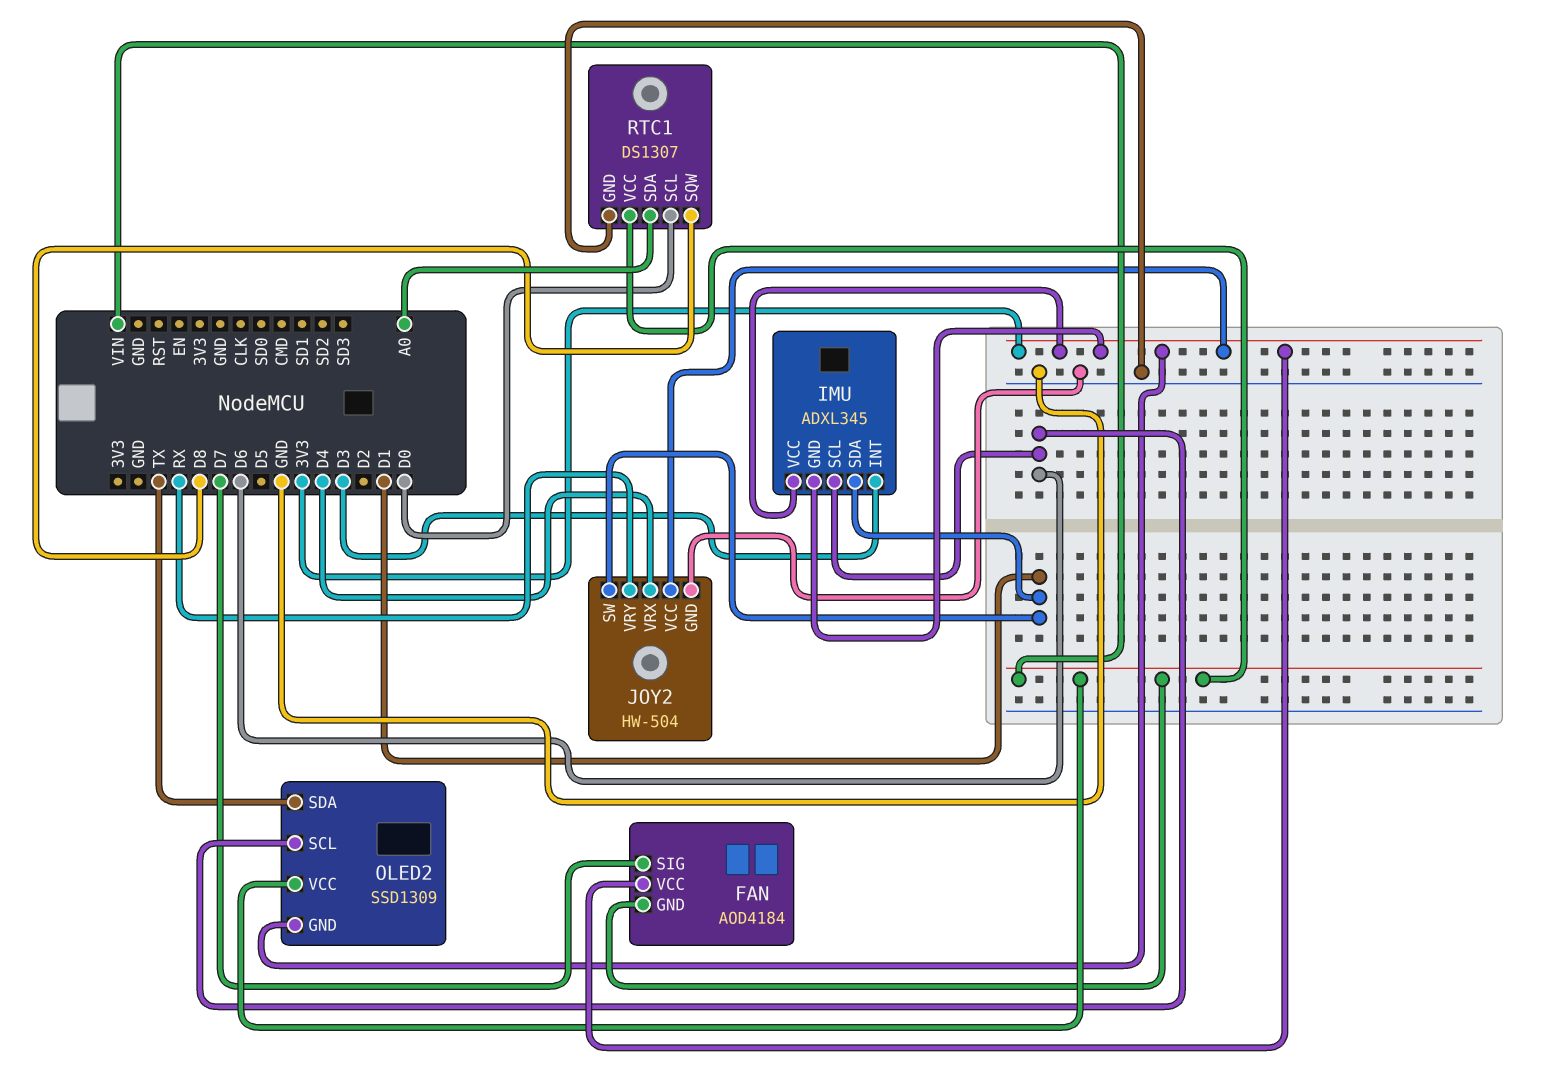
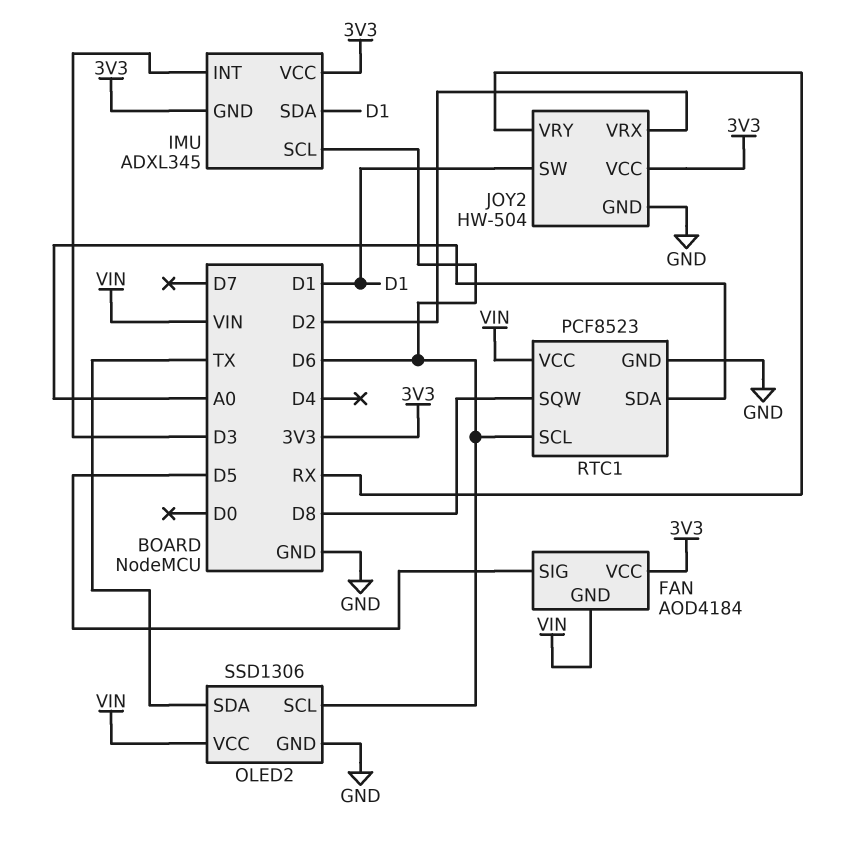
FAN pin SIG: D7 -> D5
JOY2 pin VRX: D4 -> D2
OLED2: SSD1309 -> SSD1306
OLED2 pin GND: 3V3 -> GND
RTC1: DS1307 -> PCF8523
RTC1 pin SCL: D0 -> D6

